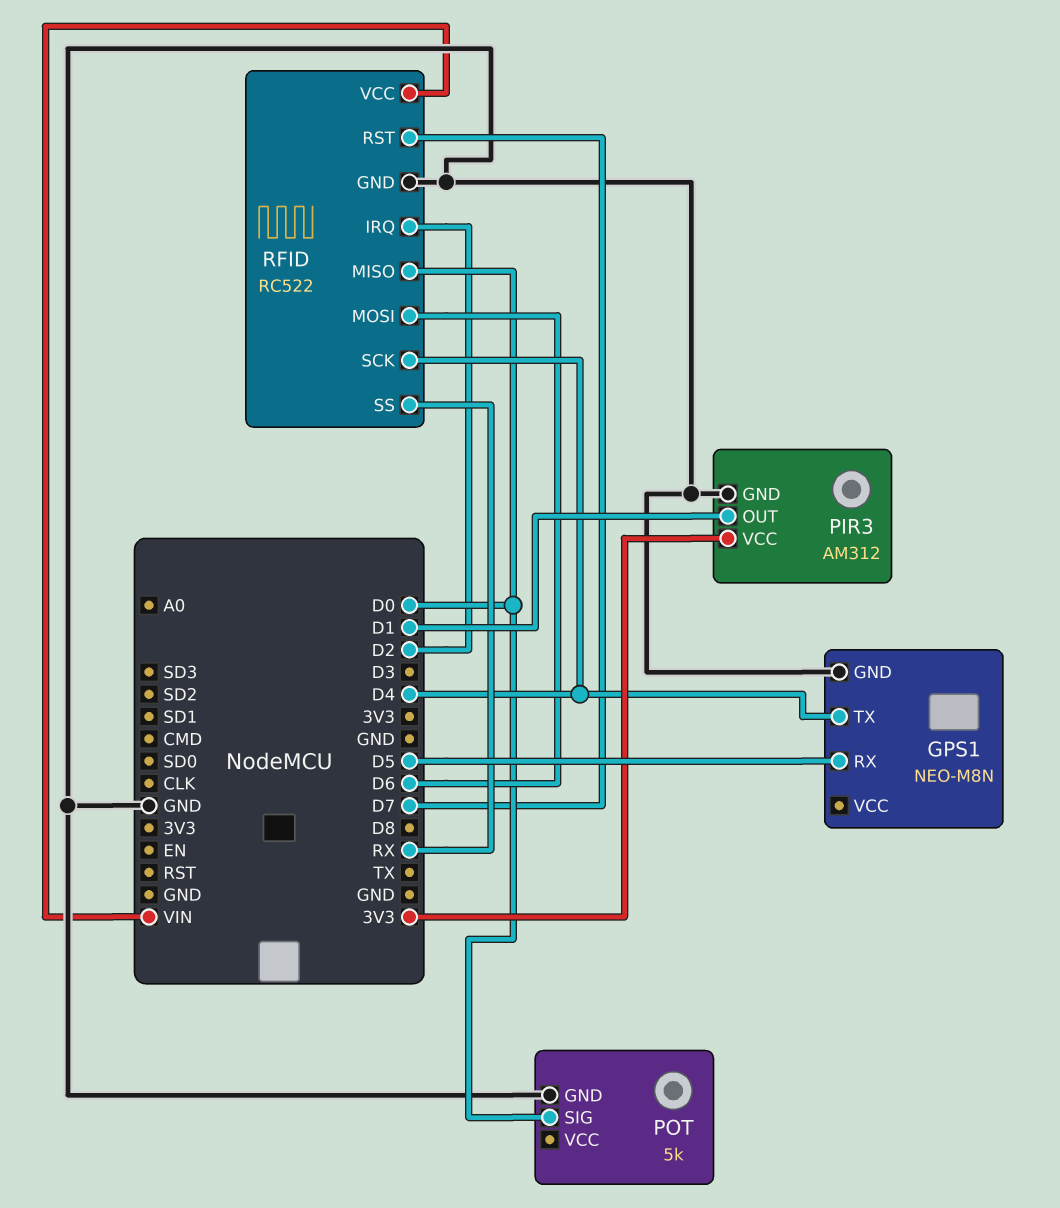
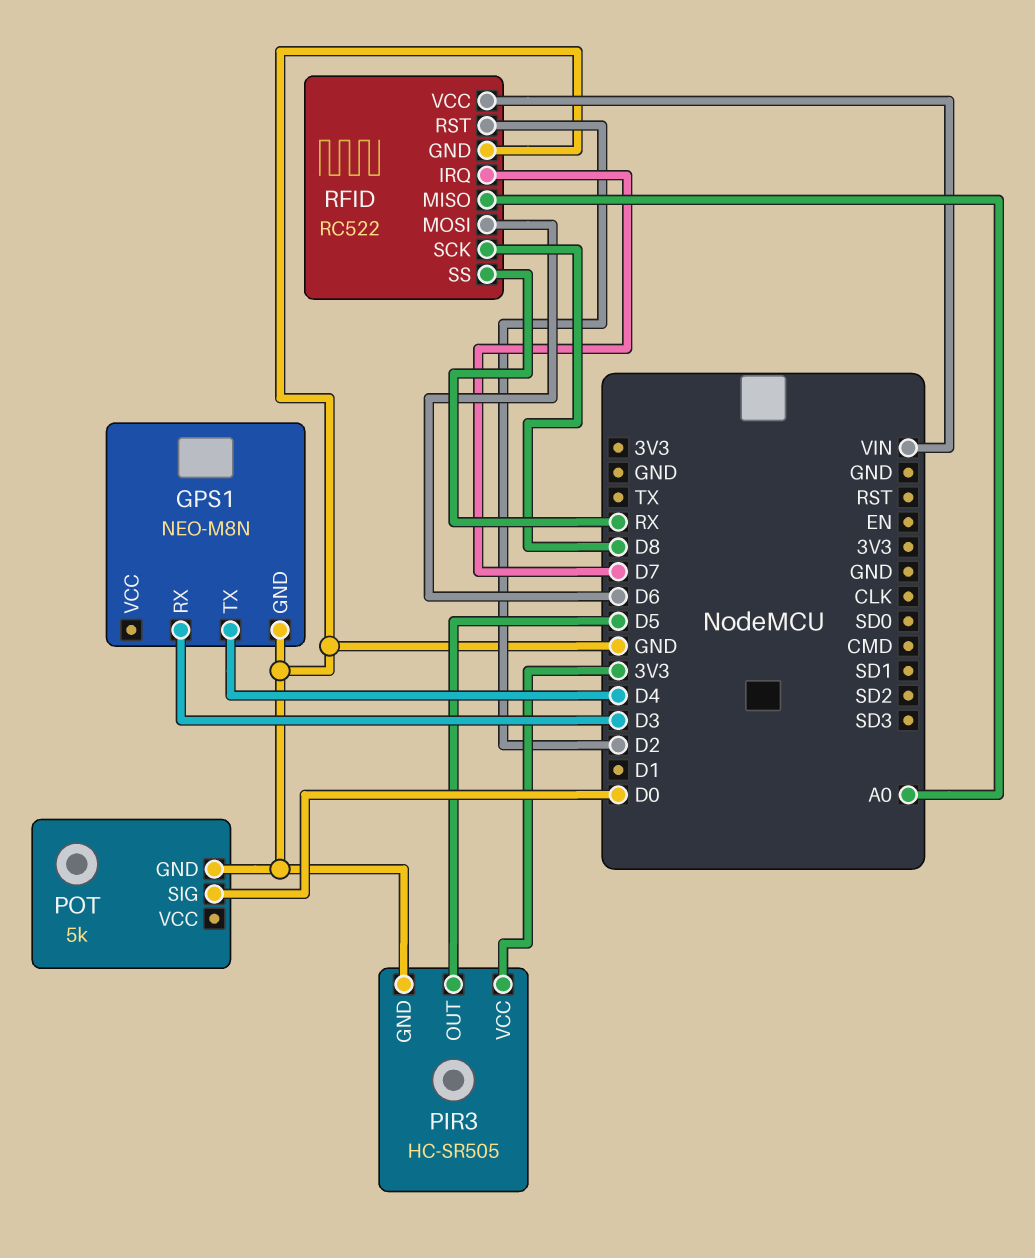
GPS1 pin RX: D5 -> D3
PIR3: AM312 -> HC-SR505
PIR3 pin OUT: D1 -> D5
RFID pin IRQ: D2 -> D7
RFID pin MISO: D0 -> A0
RFID pin RST: D7 -> D2
RFID pin SCK: D4 -> D8

